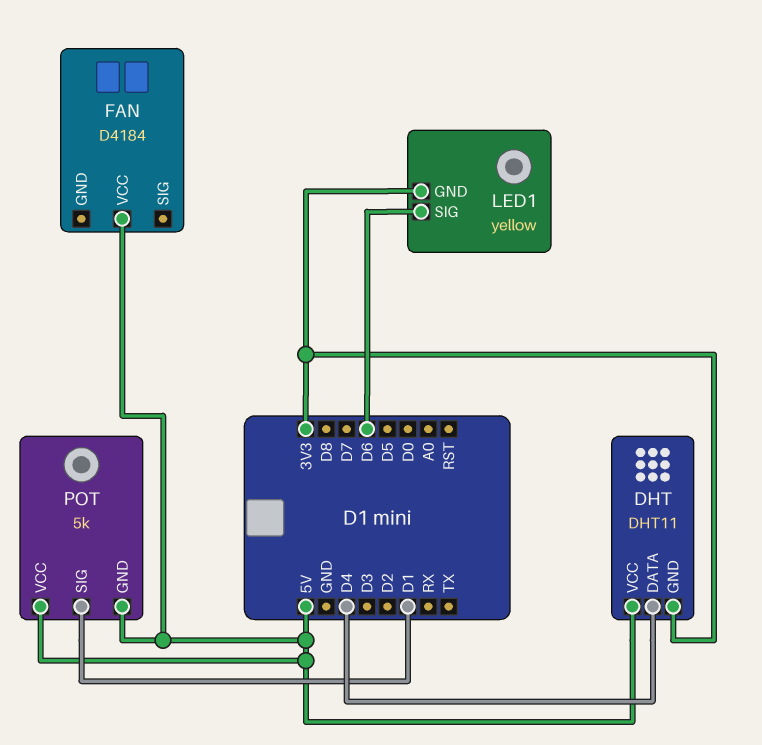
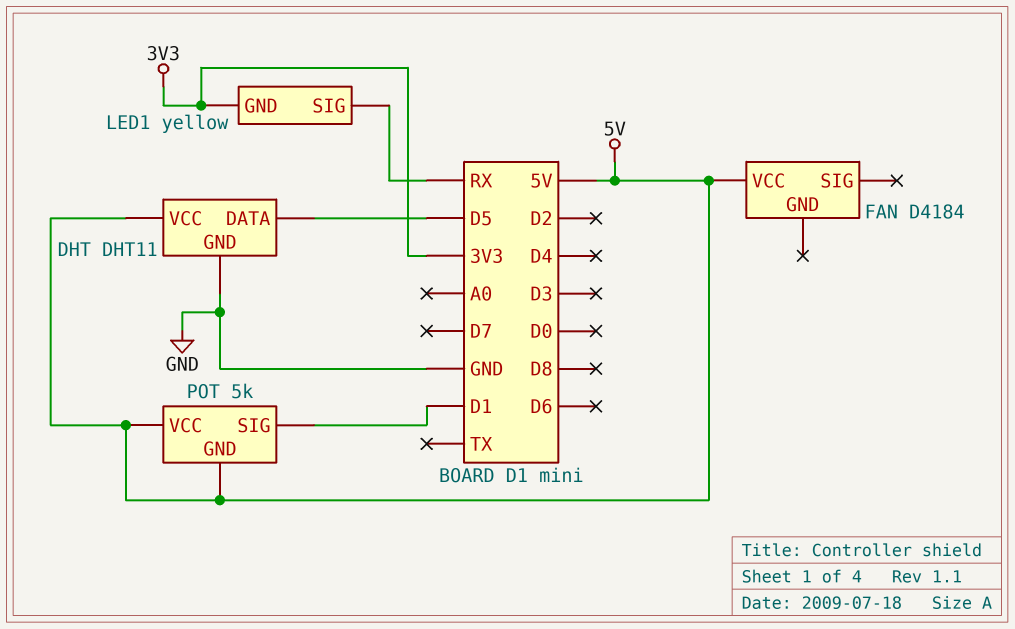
DHT pin DATA: D4 -> D5
DHT pin GND: 3V3 -> GND
LED1 pin SIG: D6 -> RX

